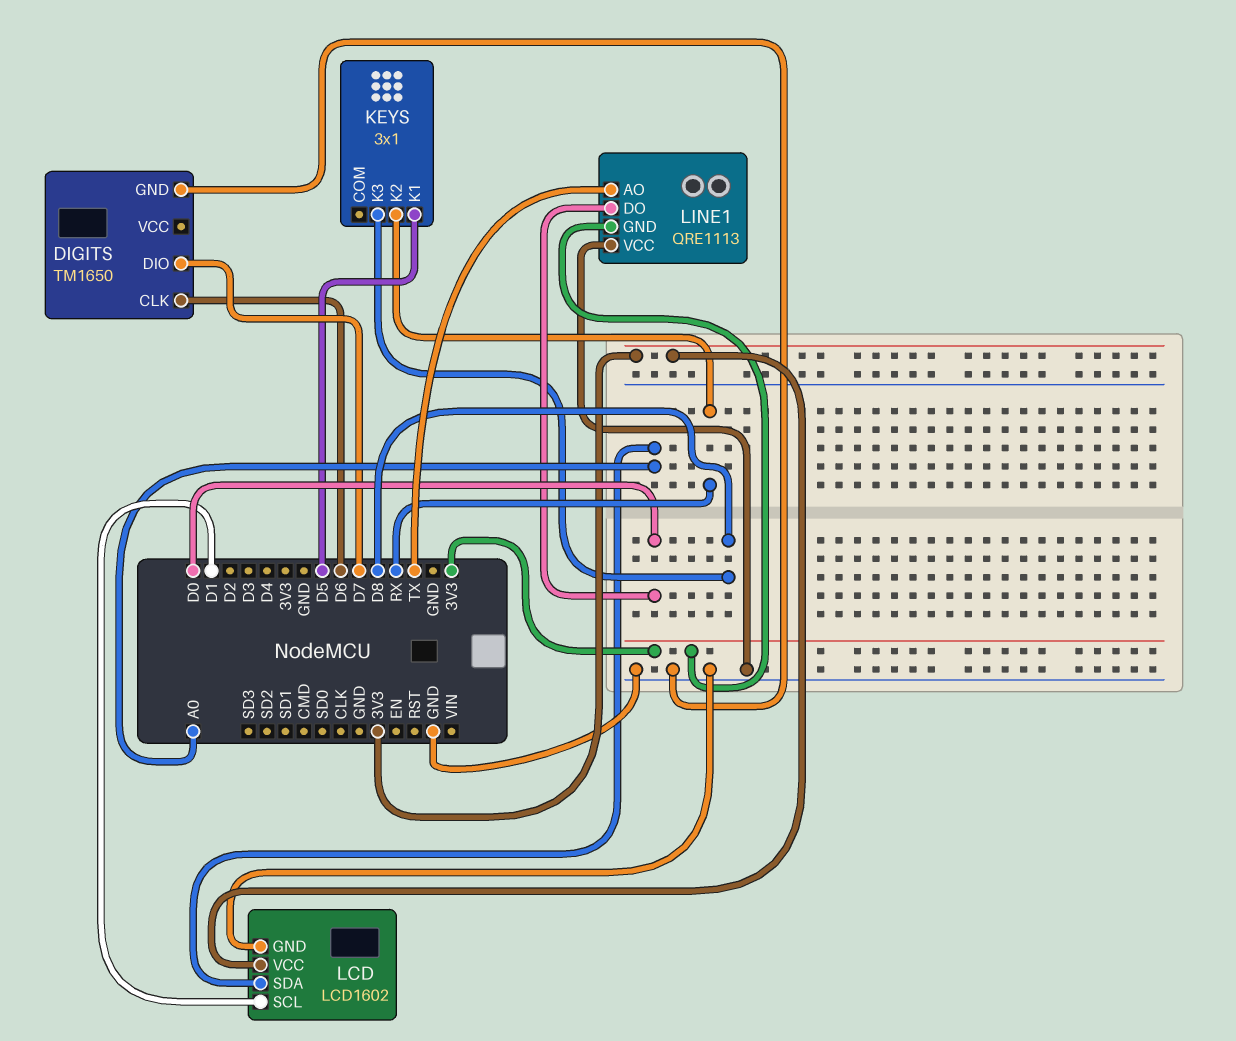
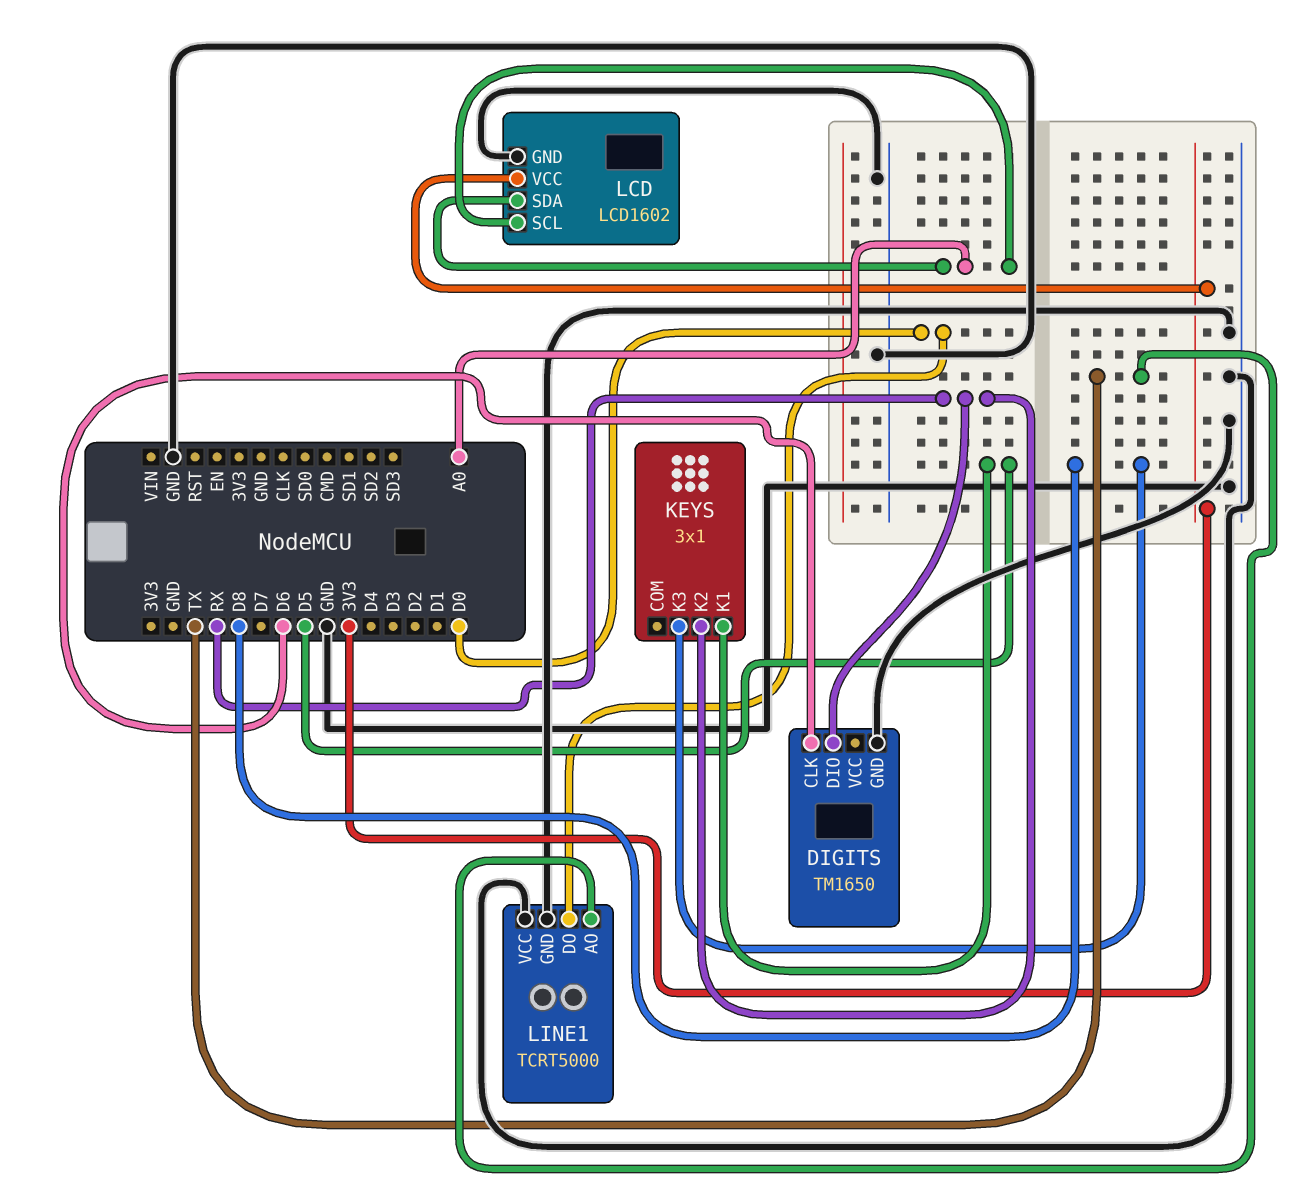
DIGITS pin DIO: D7 -> RX
LCD pin SCL: D1 -> A0
LINE1: QRE1113 -> TCRT5000
LINE1 pin GND: 3V3 -> GND

